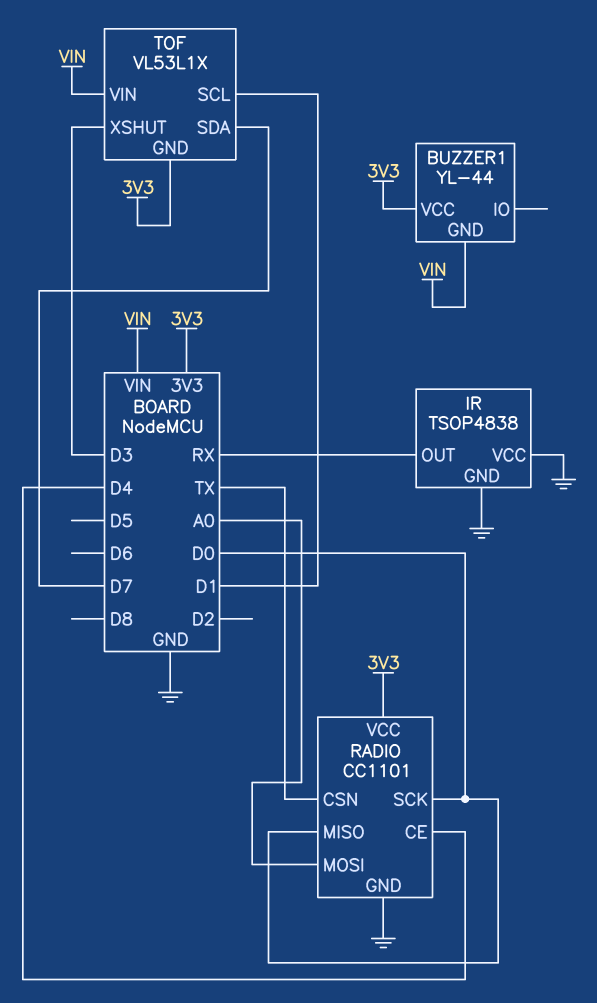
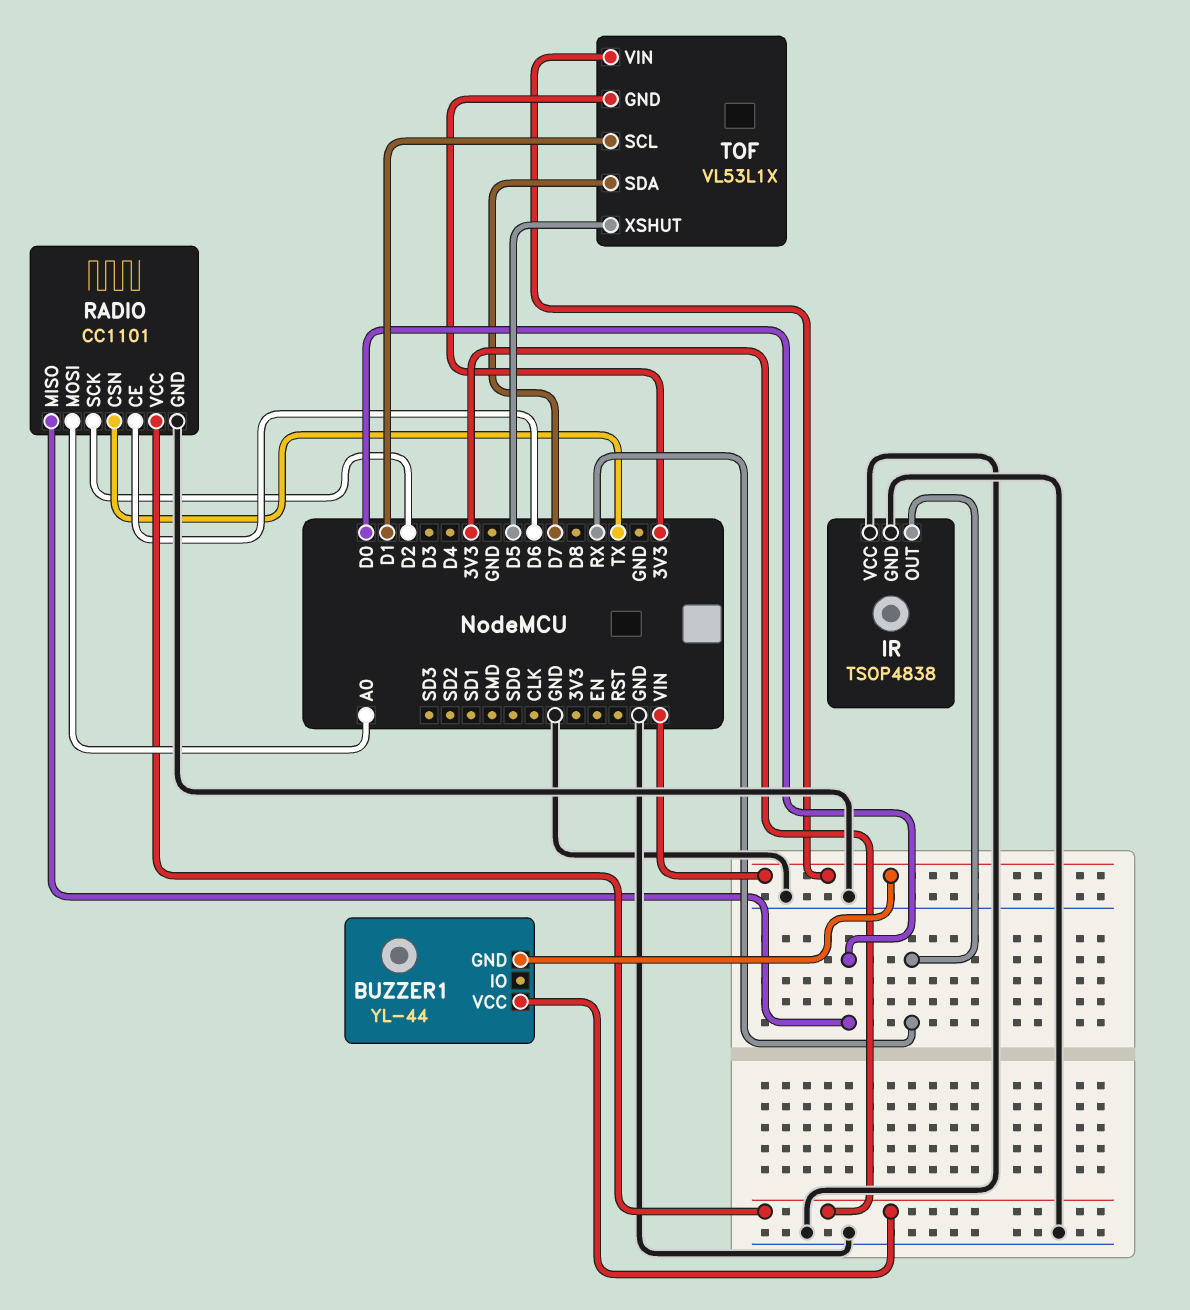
RADIO pin CE: D4 -> D6
RADIO pin SCK: D0 -> D2
TOF pin XSHUT: D3 -> D5

